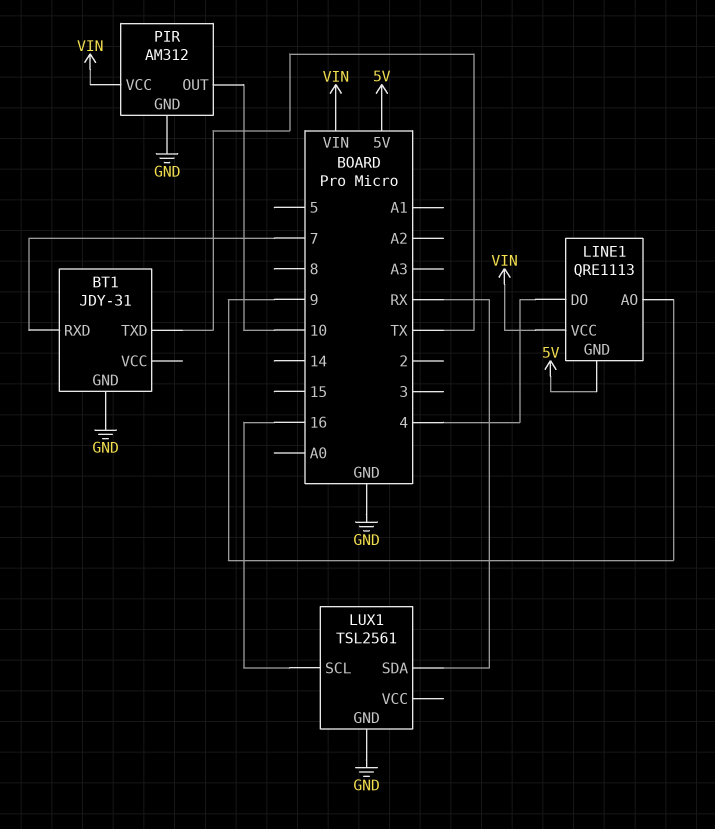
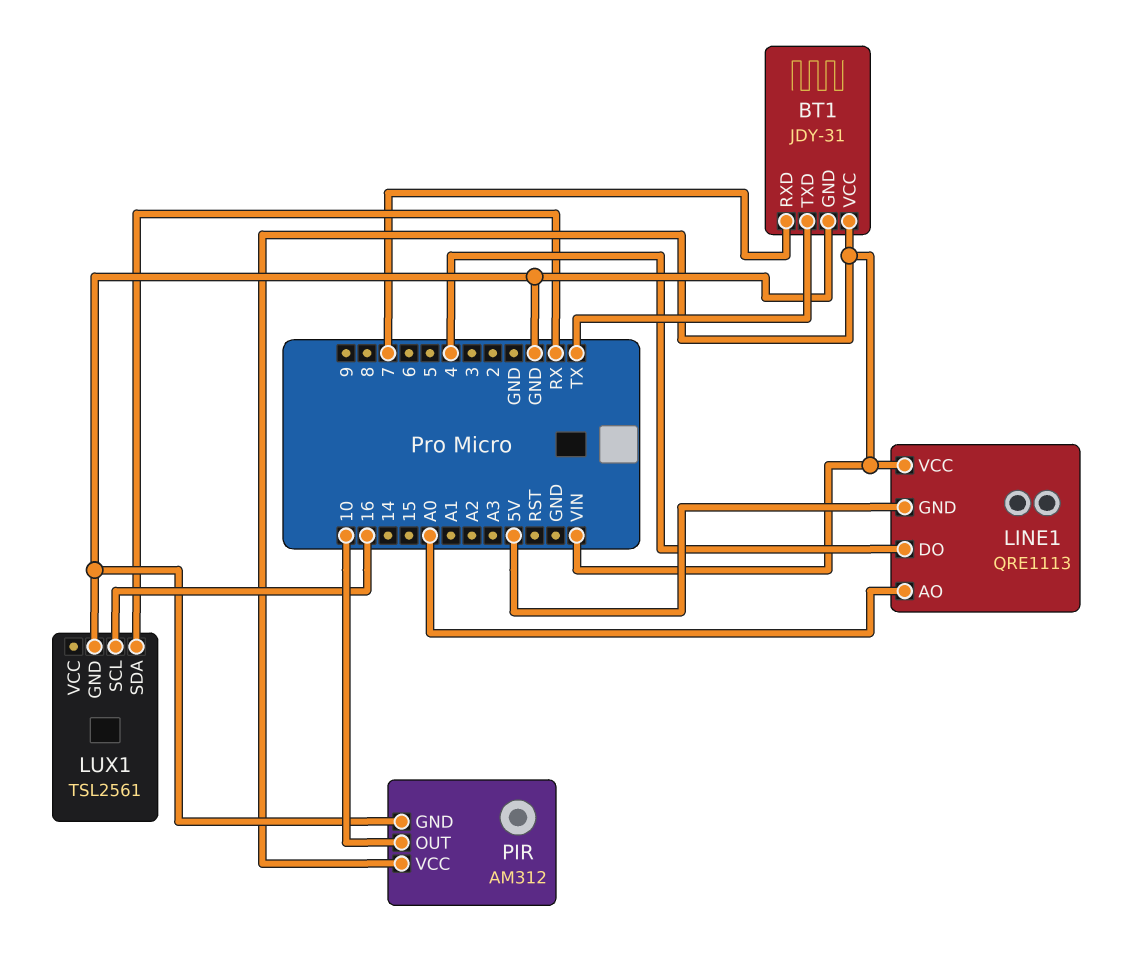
BT1 pin VCC: none -> VIN
LINE1 pin AO: 9 -> A0

